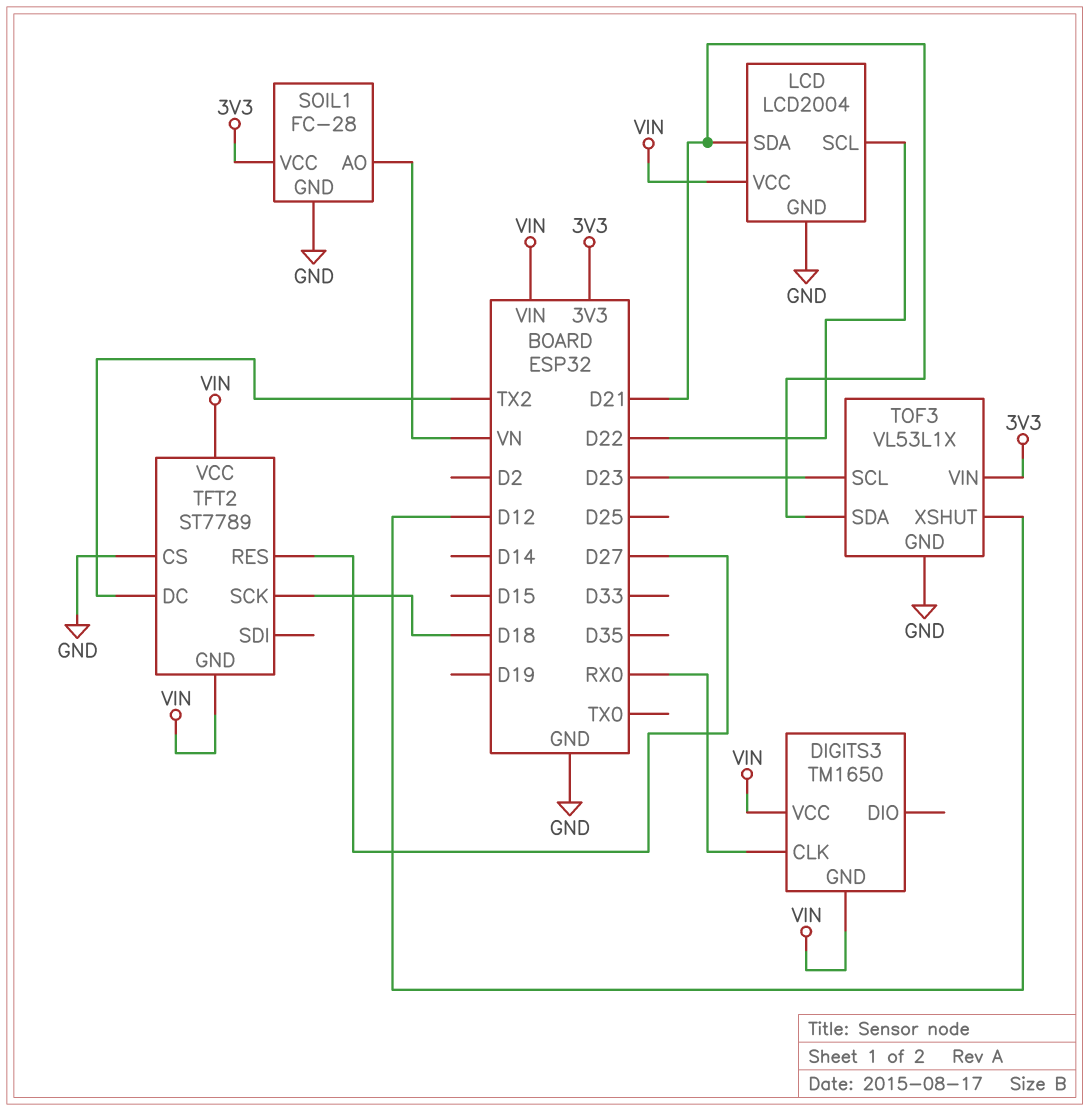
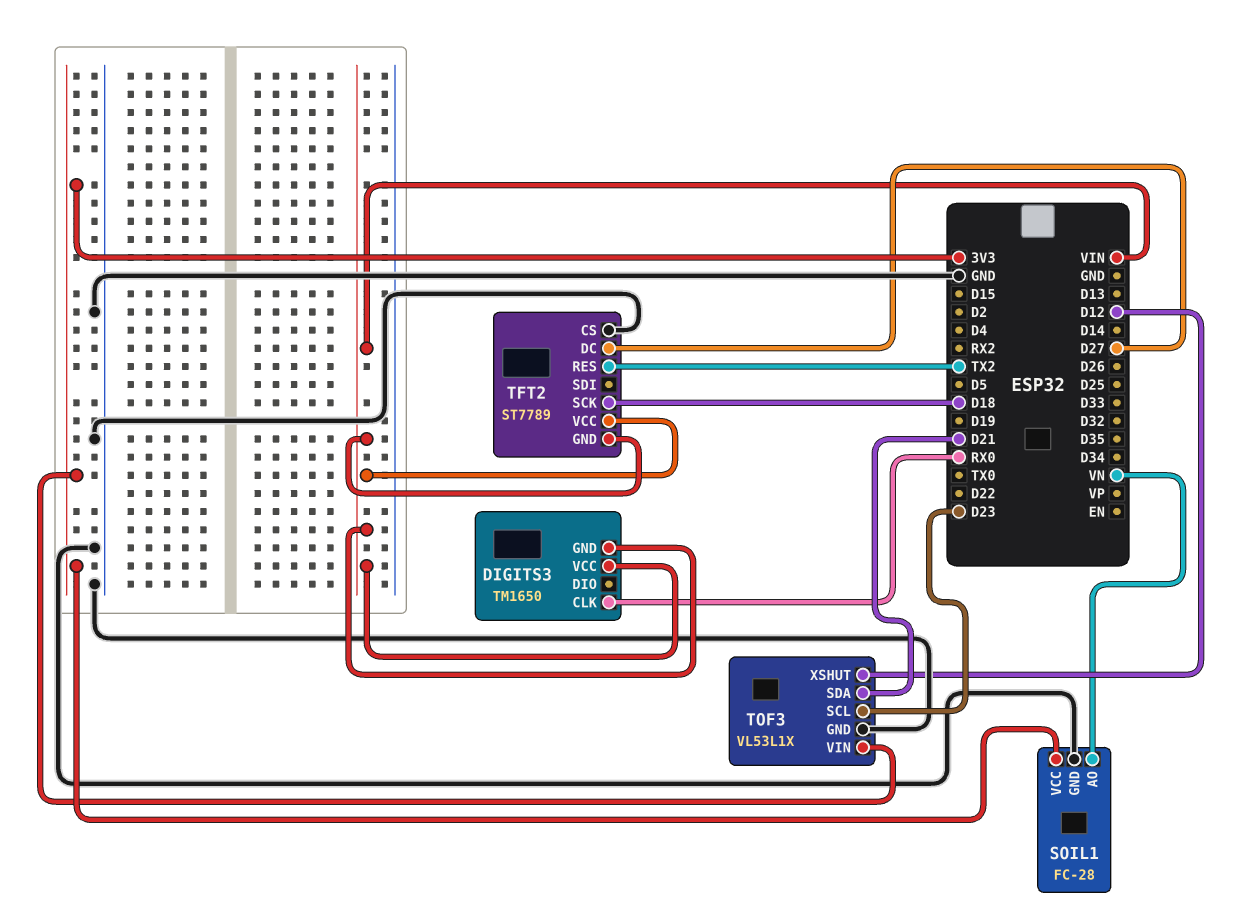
LCD: LCD2004 -> none
LCD pin GND: GND -> none
LCD pin SCL: D22 -> none
LCD pin SDA: D21 -> none
LCD pin VCC: VIN -> none
TFT2 pin DC: TX2 -> D27
TFT2 pin RES: D27 -> TX2

